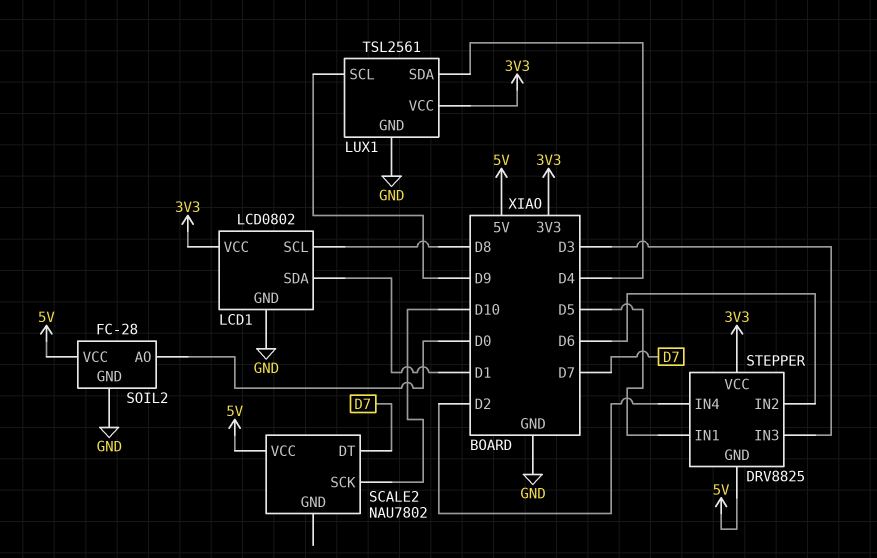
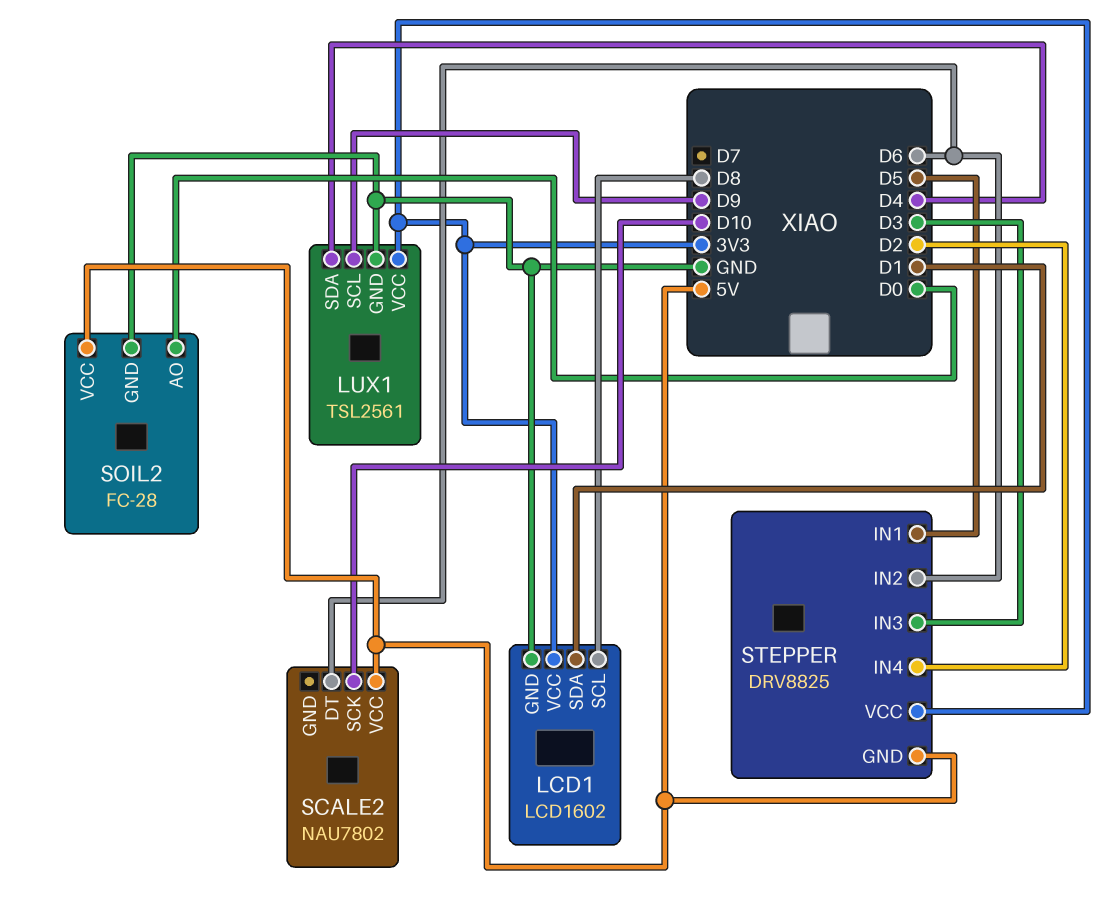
LCD1: LCD0802 -> LCD1602
SCALE2 pin DT: D7 -> D6

